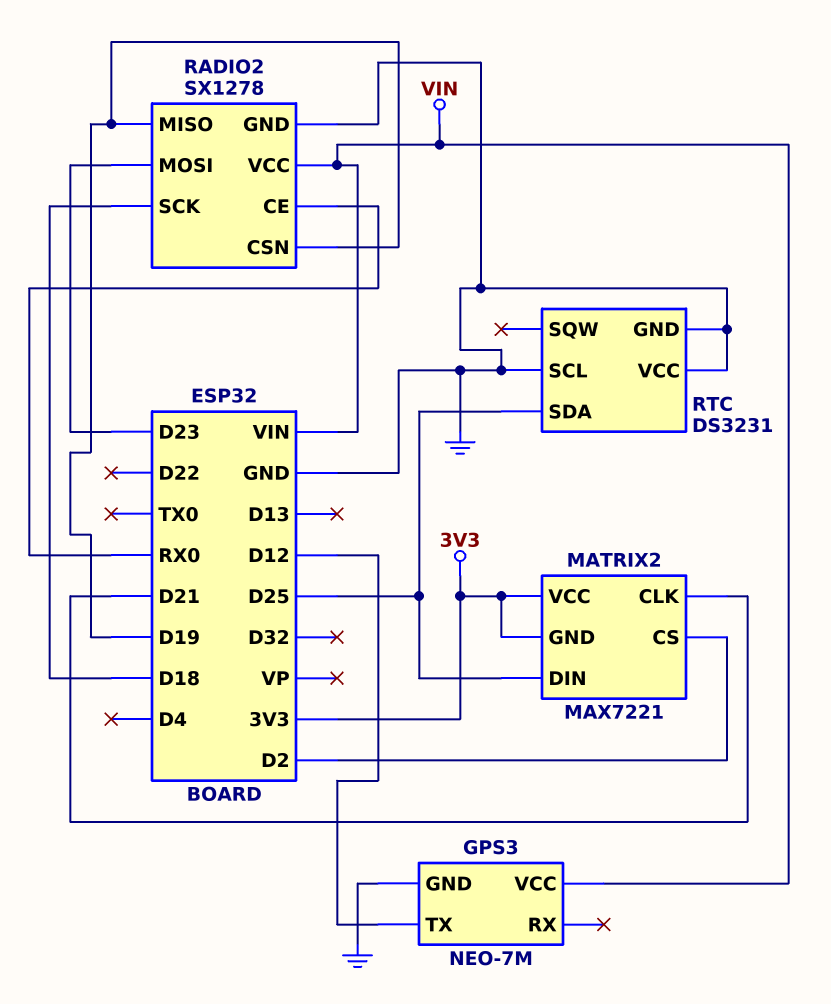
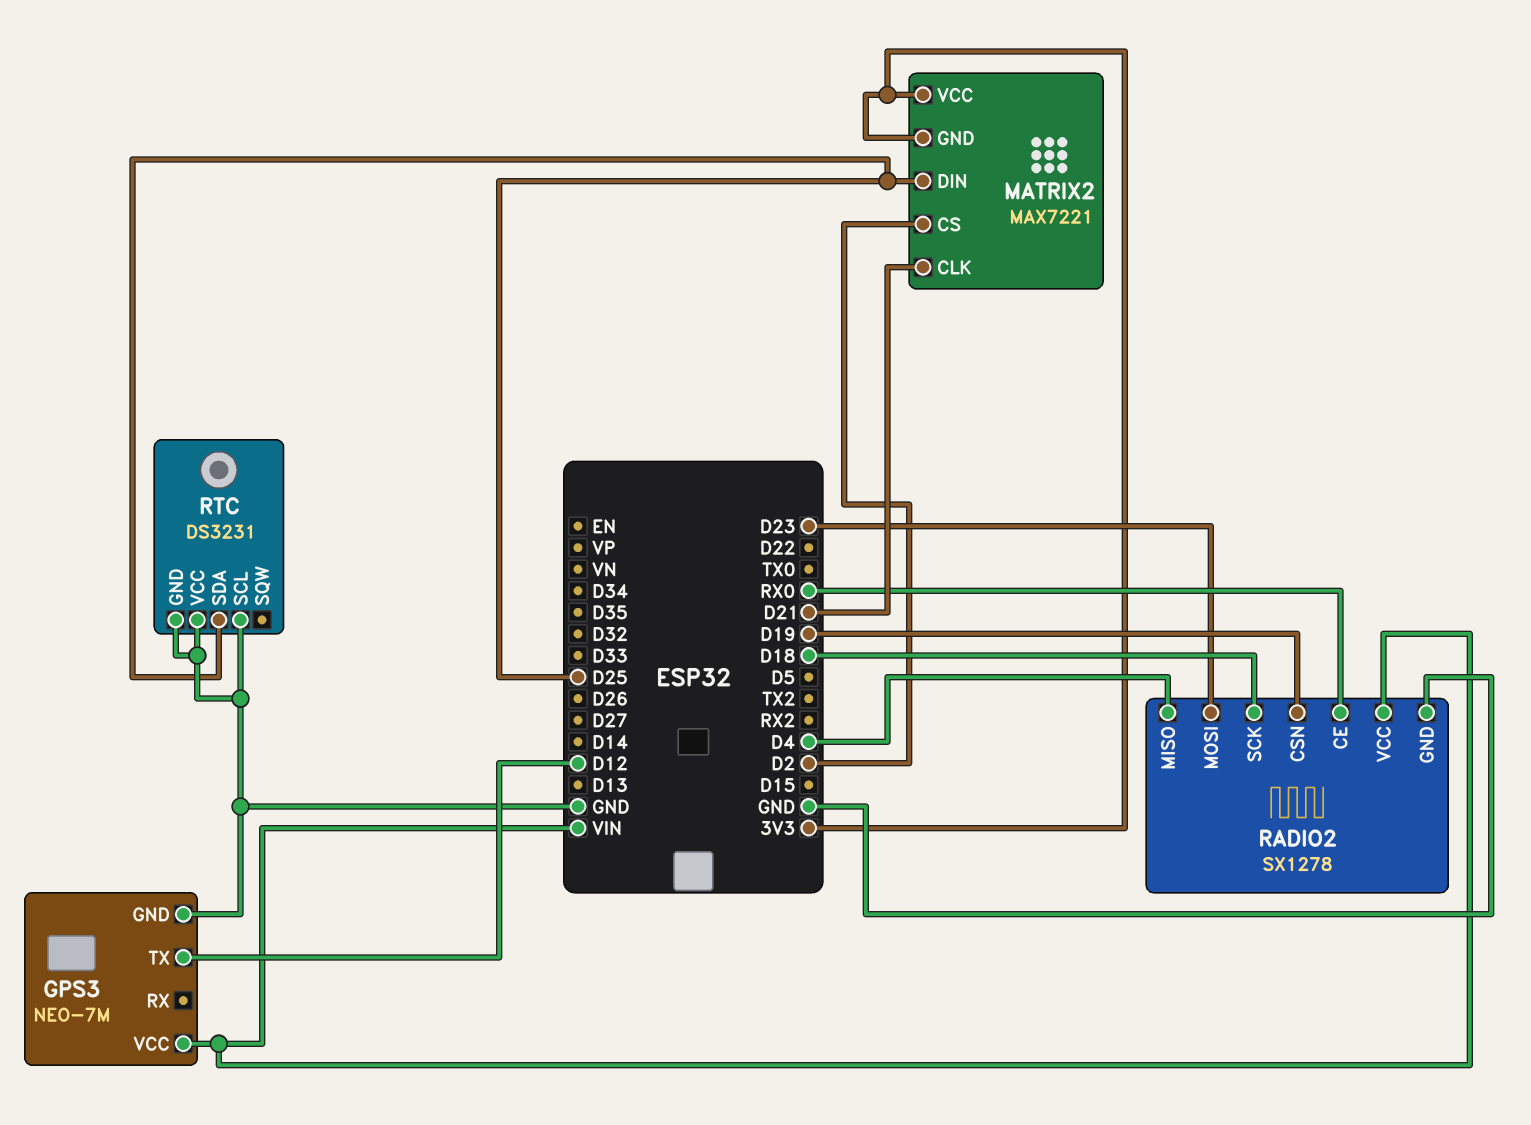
RADIO2 pin MISO: D19 -> D4

